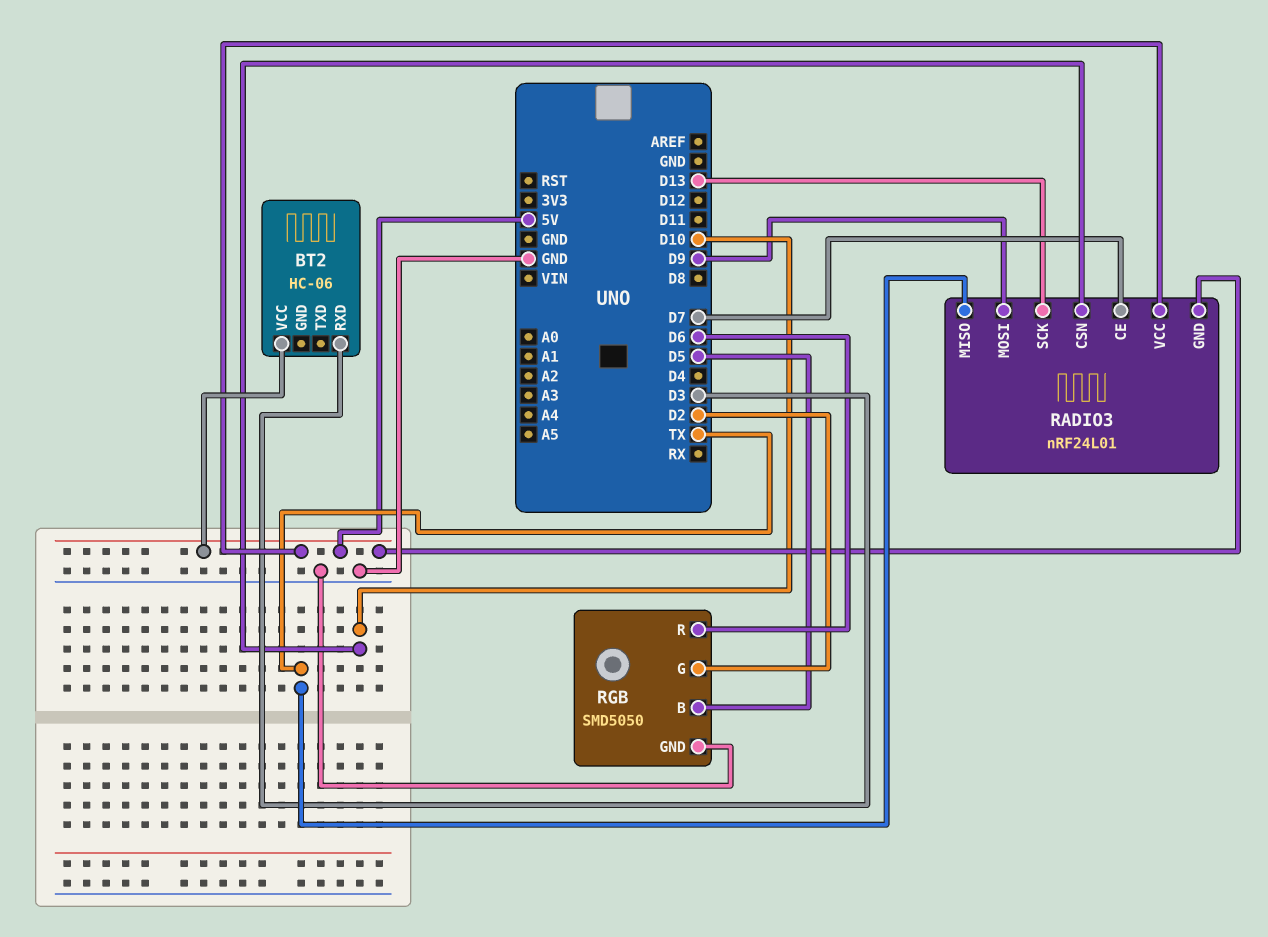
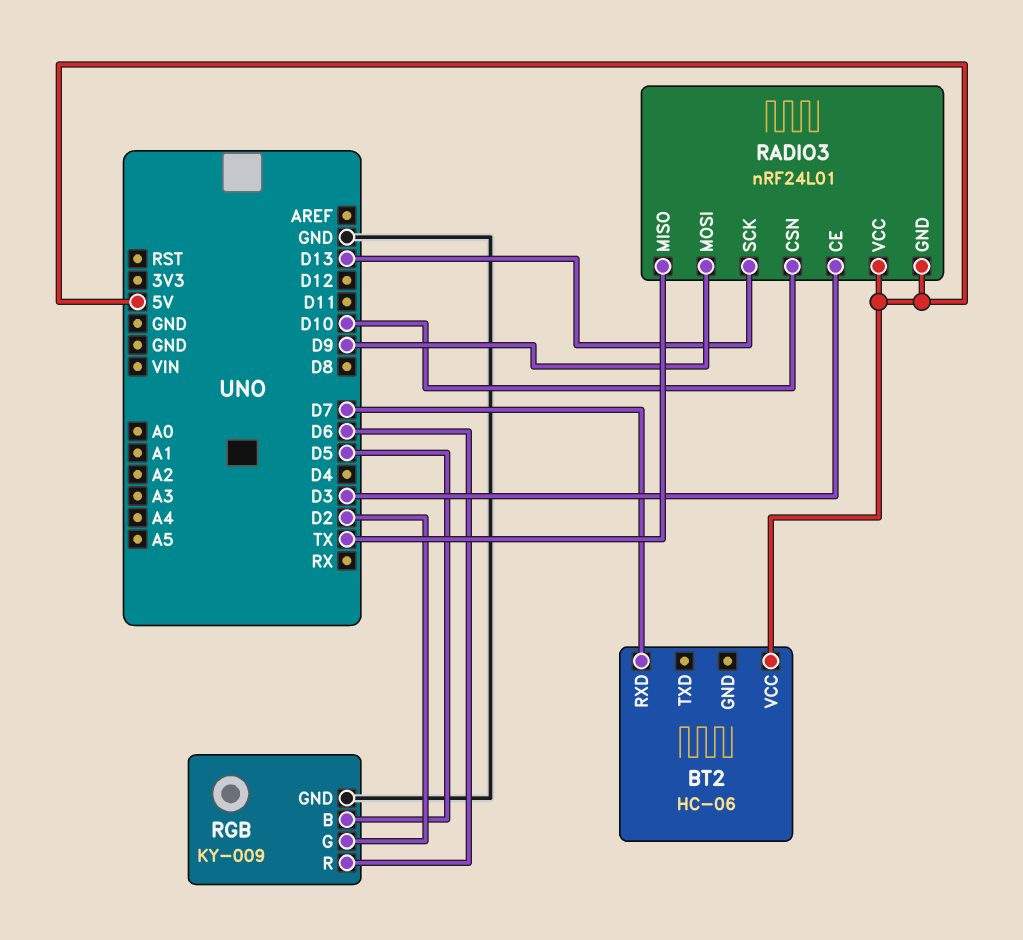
BT2 pin RXD: D3 -> D7
RADIO3 pin CE: D7 -> D3
RGB: SMD5050 -> KY-009

